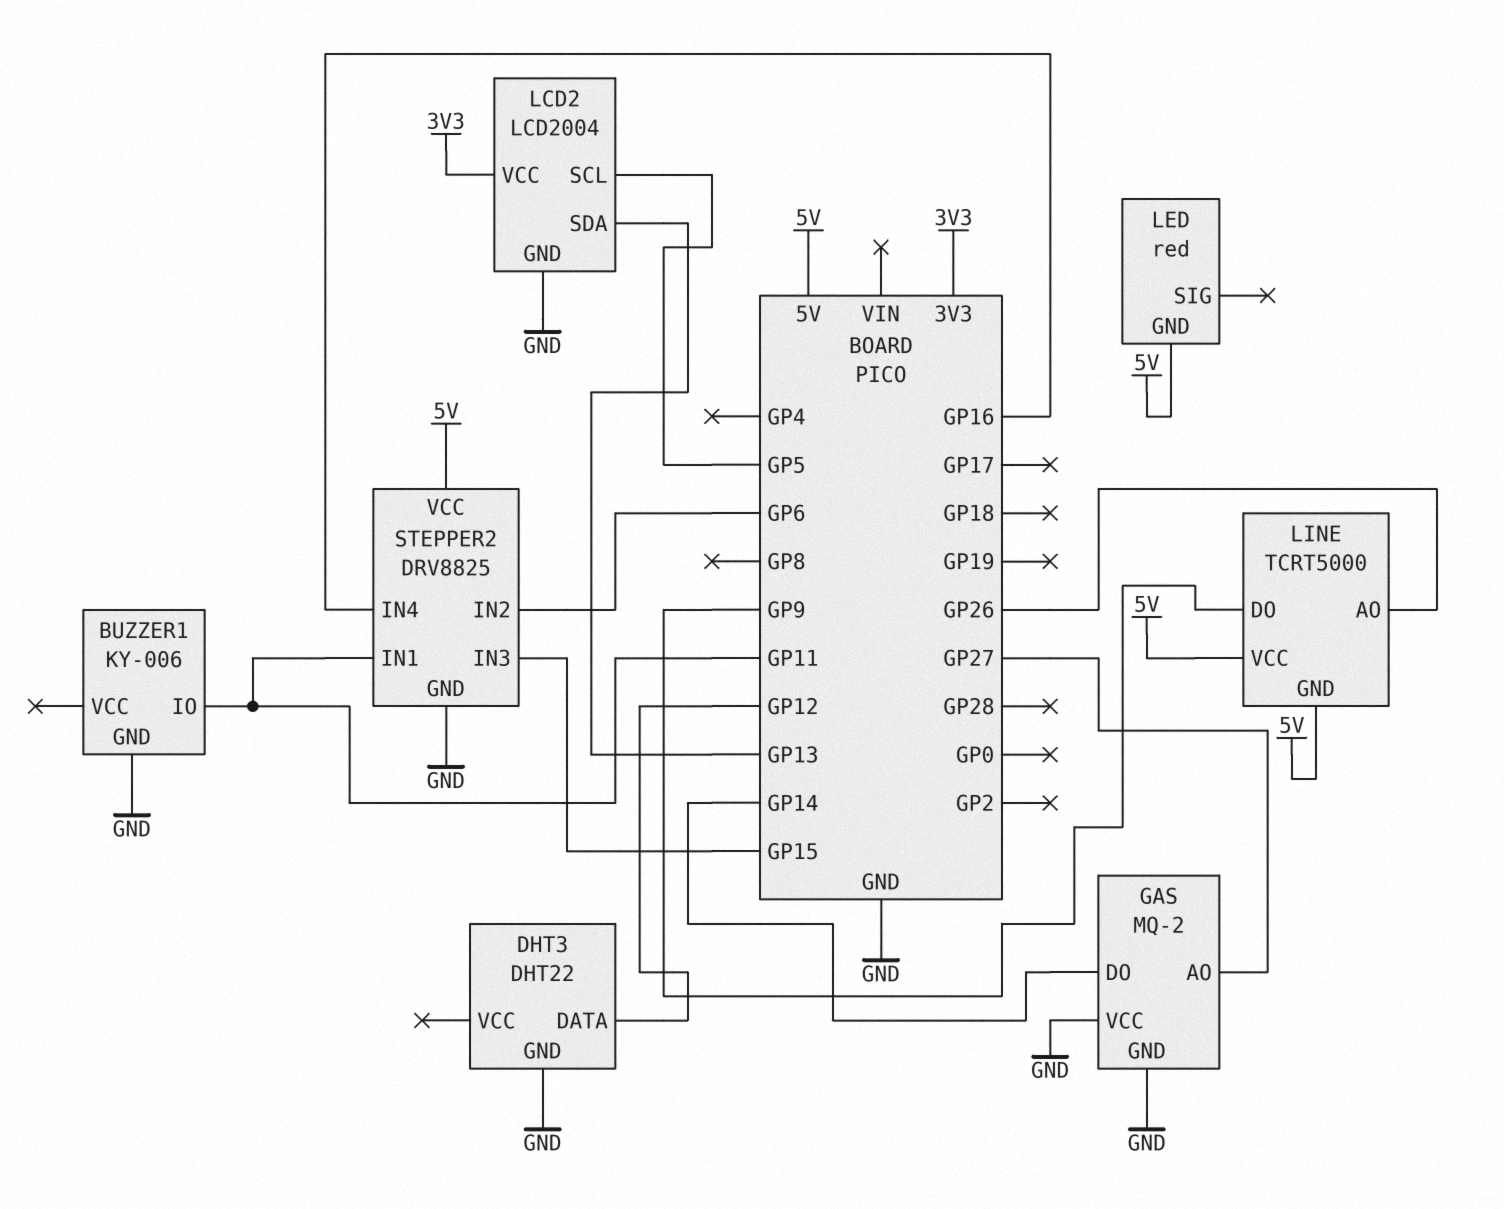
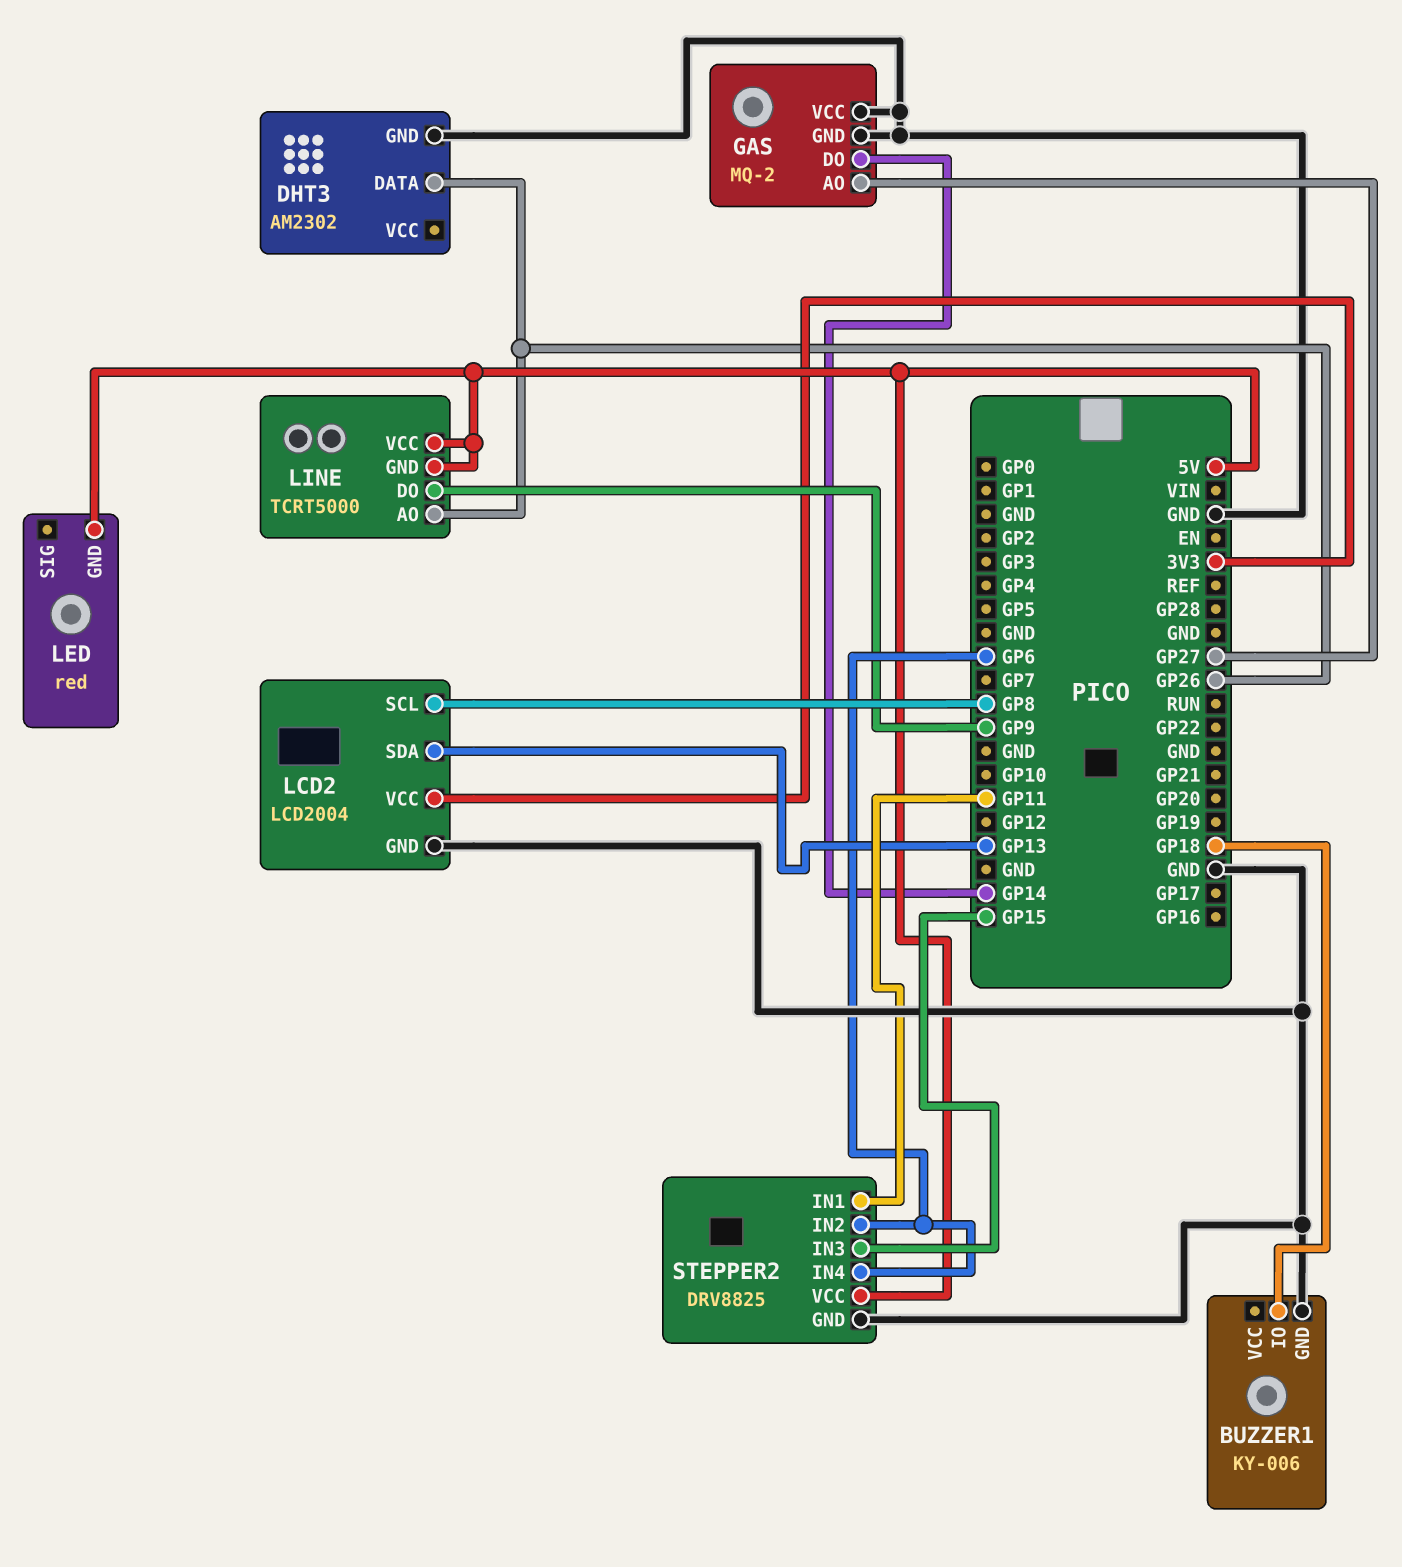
BUZZER1 pin IO: GP11 -> GP18
DHT3: DHT22 -> AM2302
DHT3 pin DATA: GP12 -> GP26
LCD2 pin SCL: GP5 -> GP8
STEPPER2 pin IN4: GP16 -> GP6

